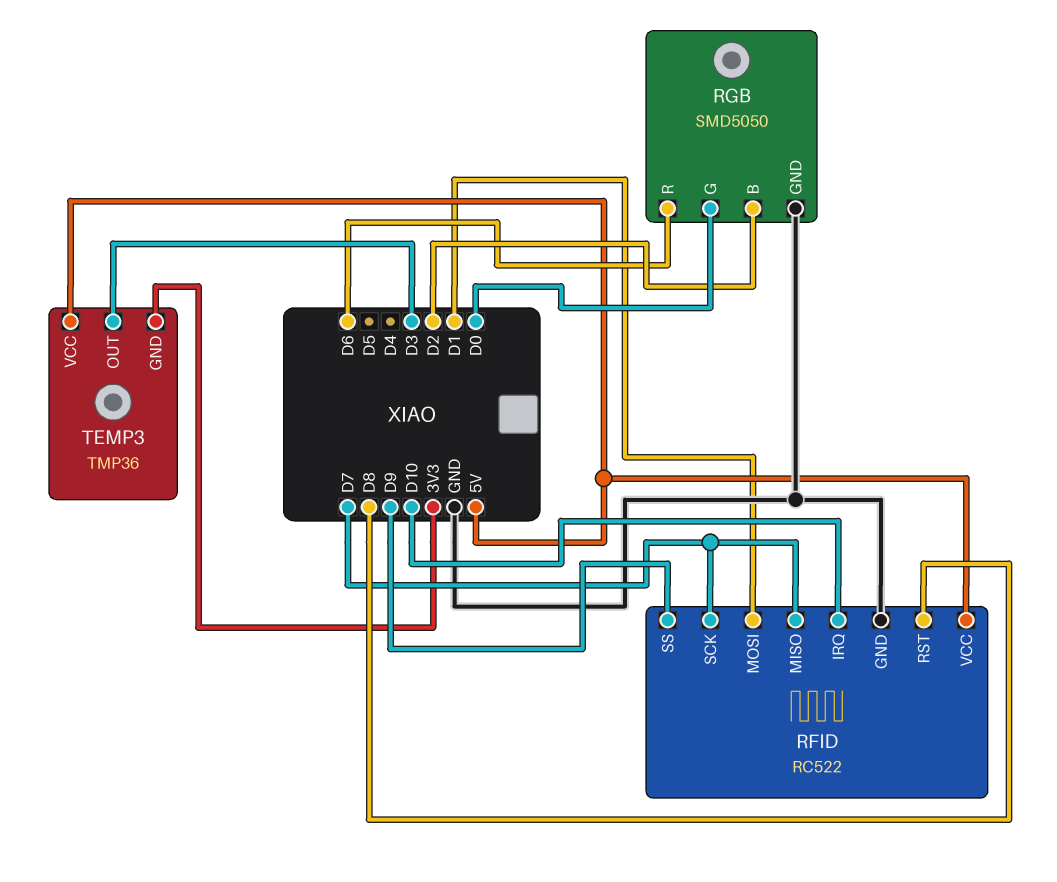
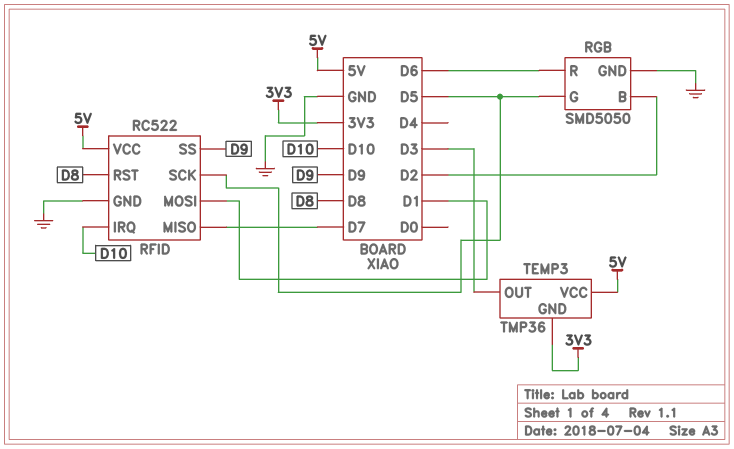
RFID pin SCK: D7 -> D5
RGB pin G: D0 -> D5

